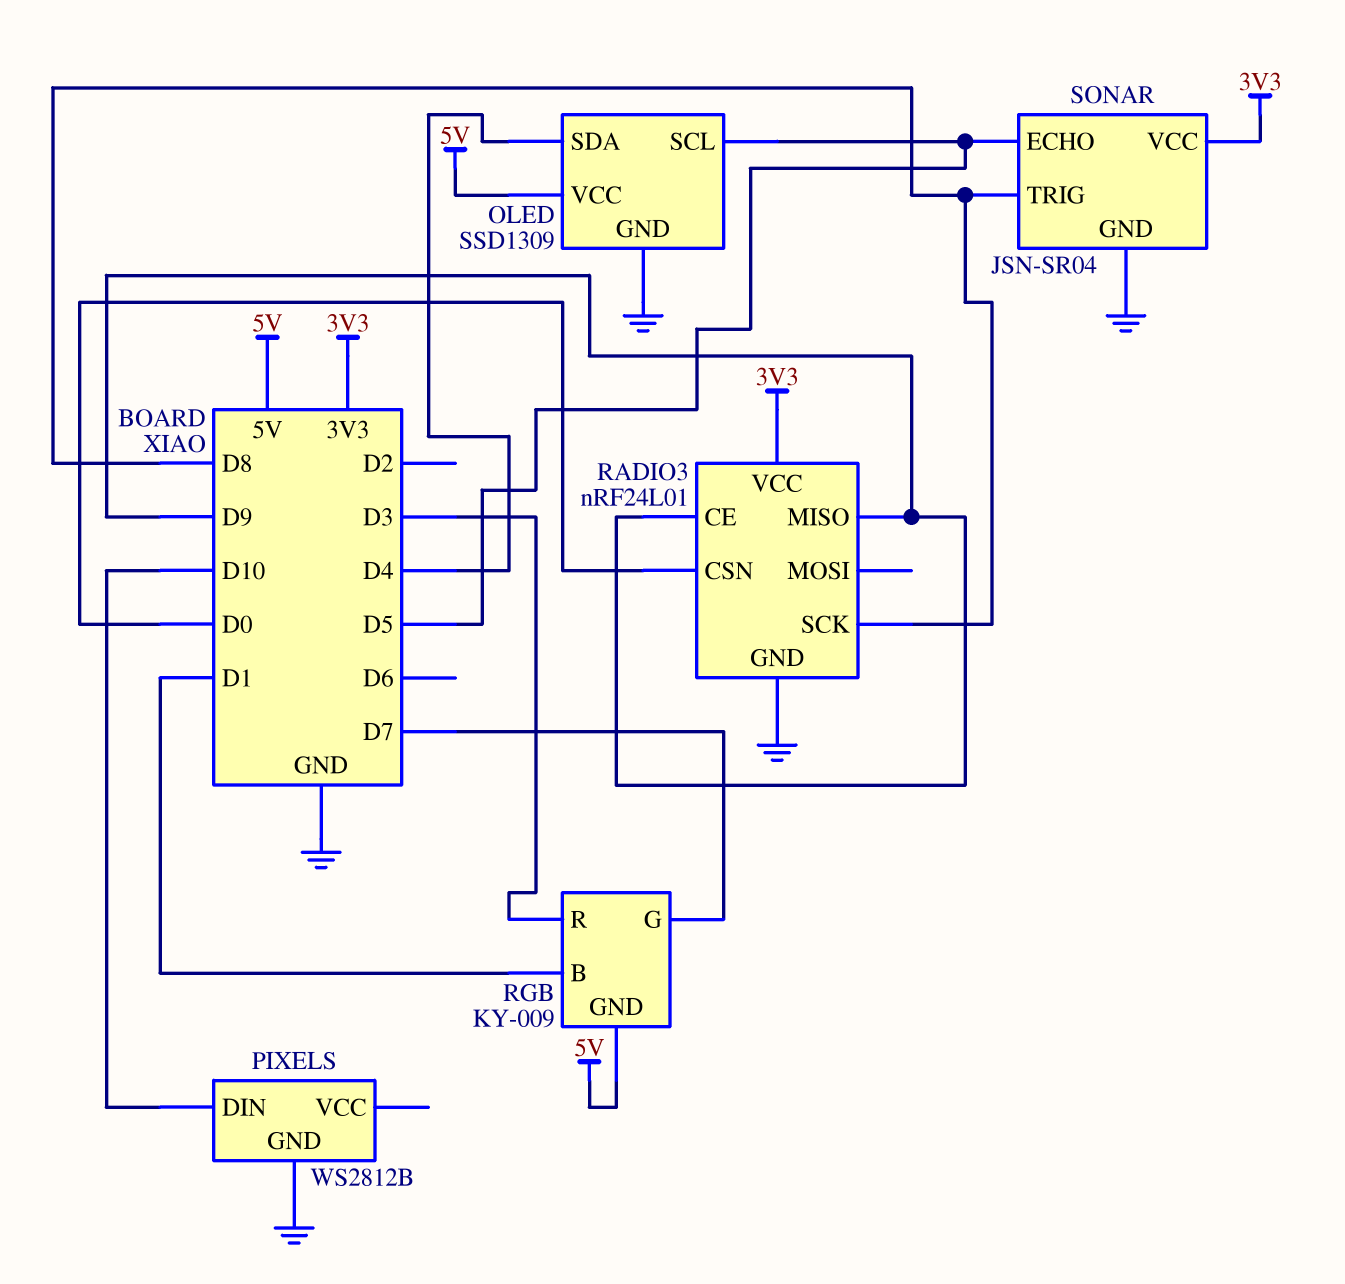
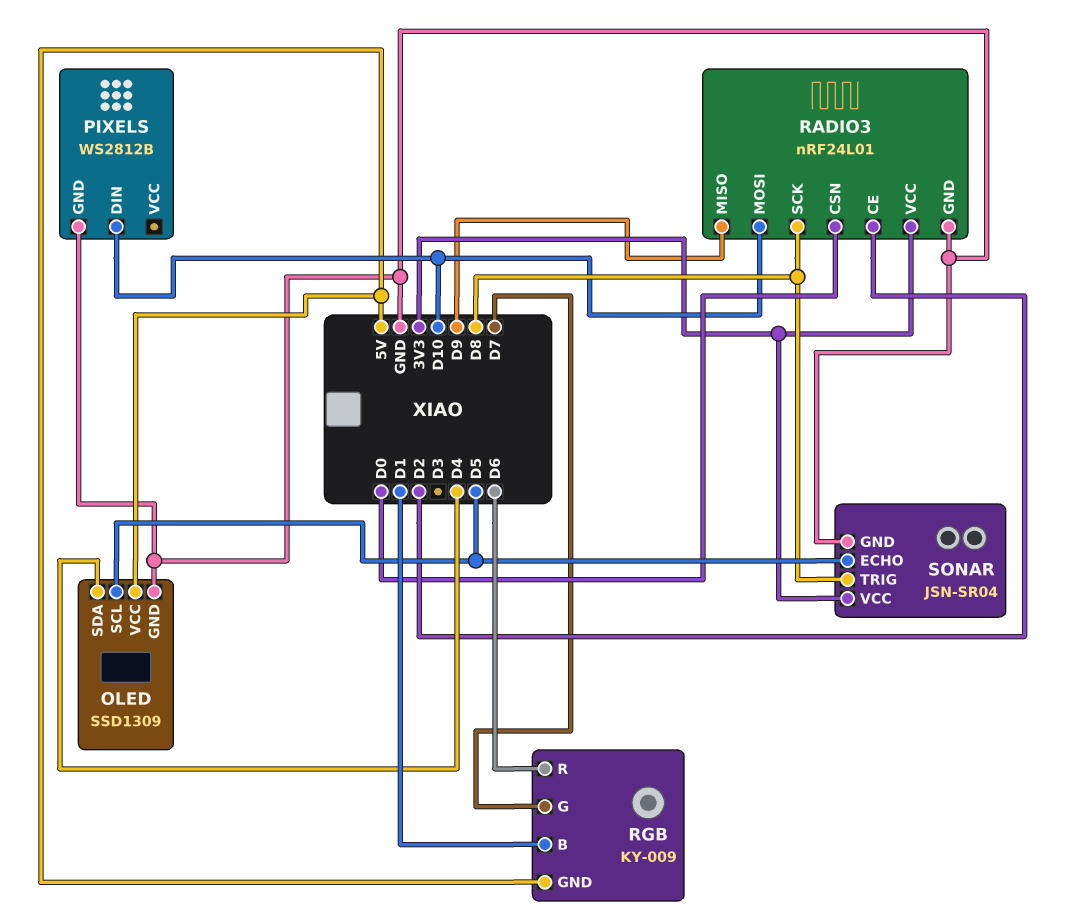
RADIO3 pin CE: D9 -> D2
RADIO3 pin MOSI: none -> D10
RGB pin R: D3 -> D6

